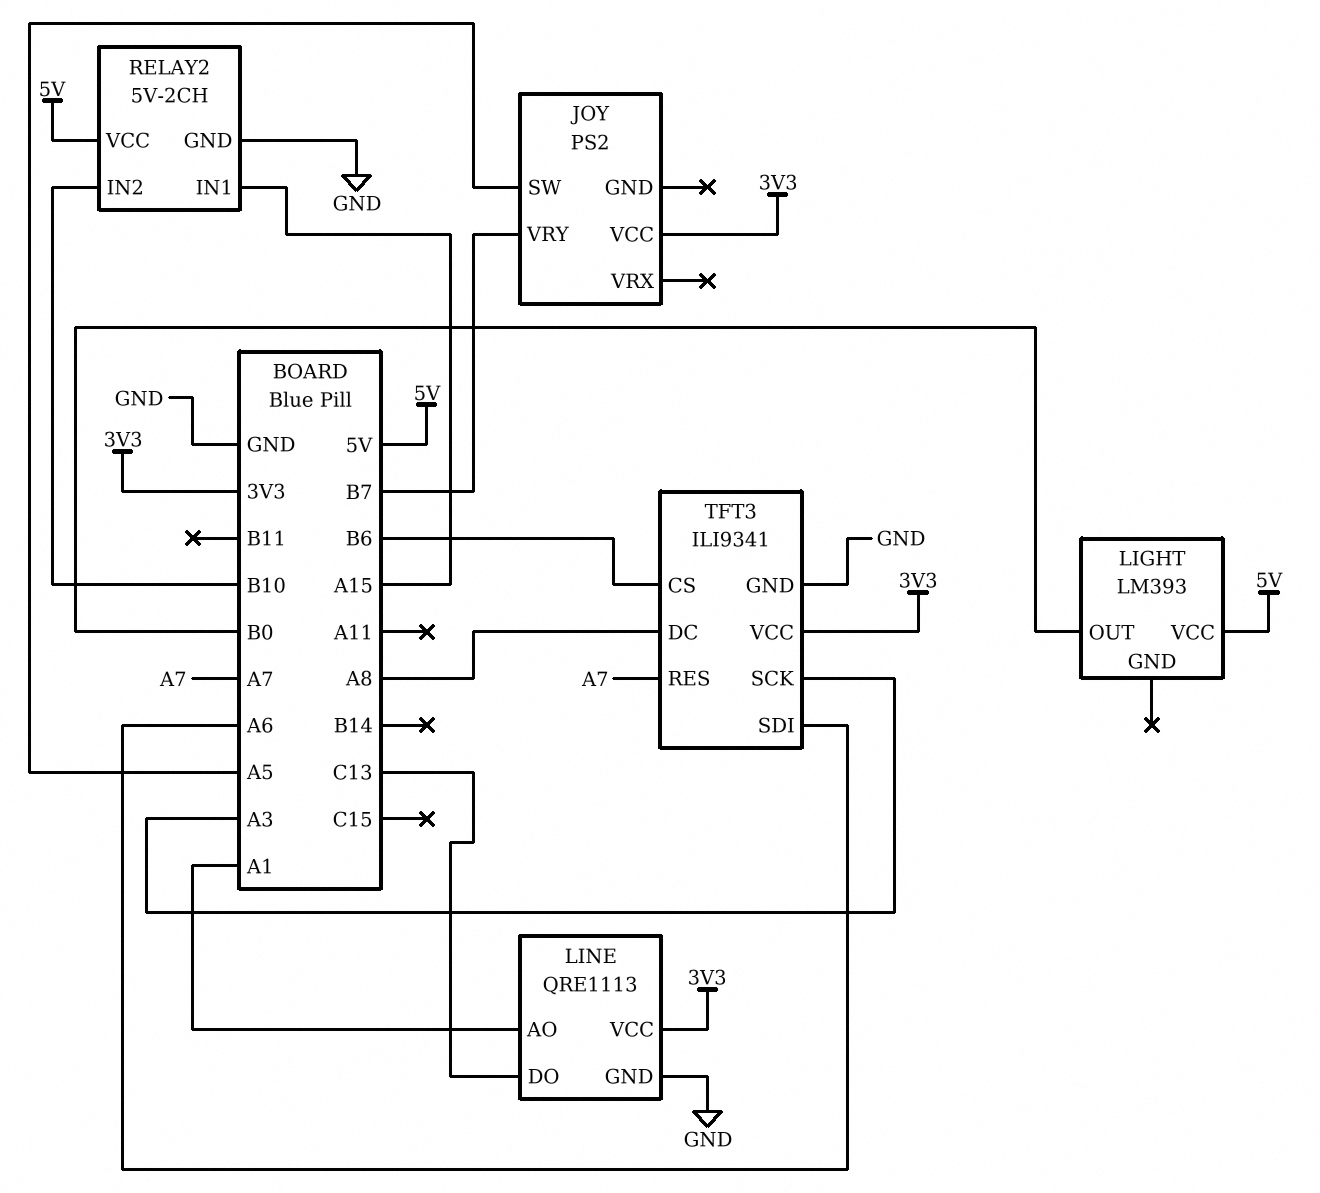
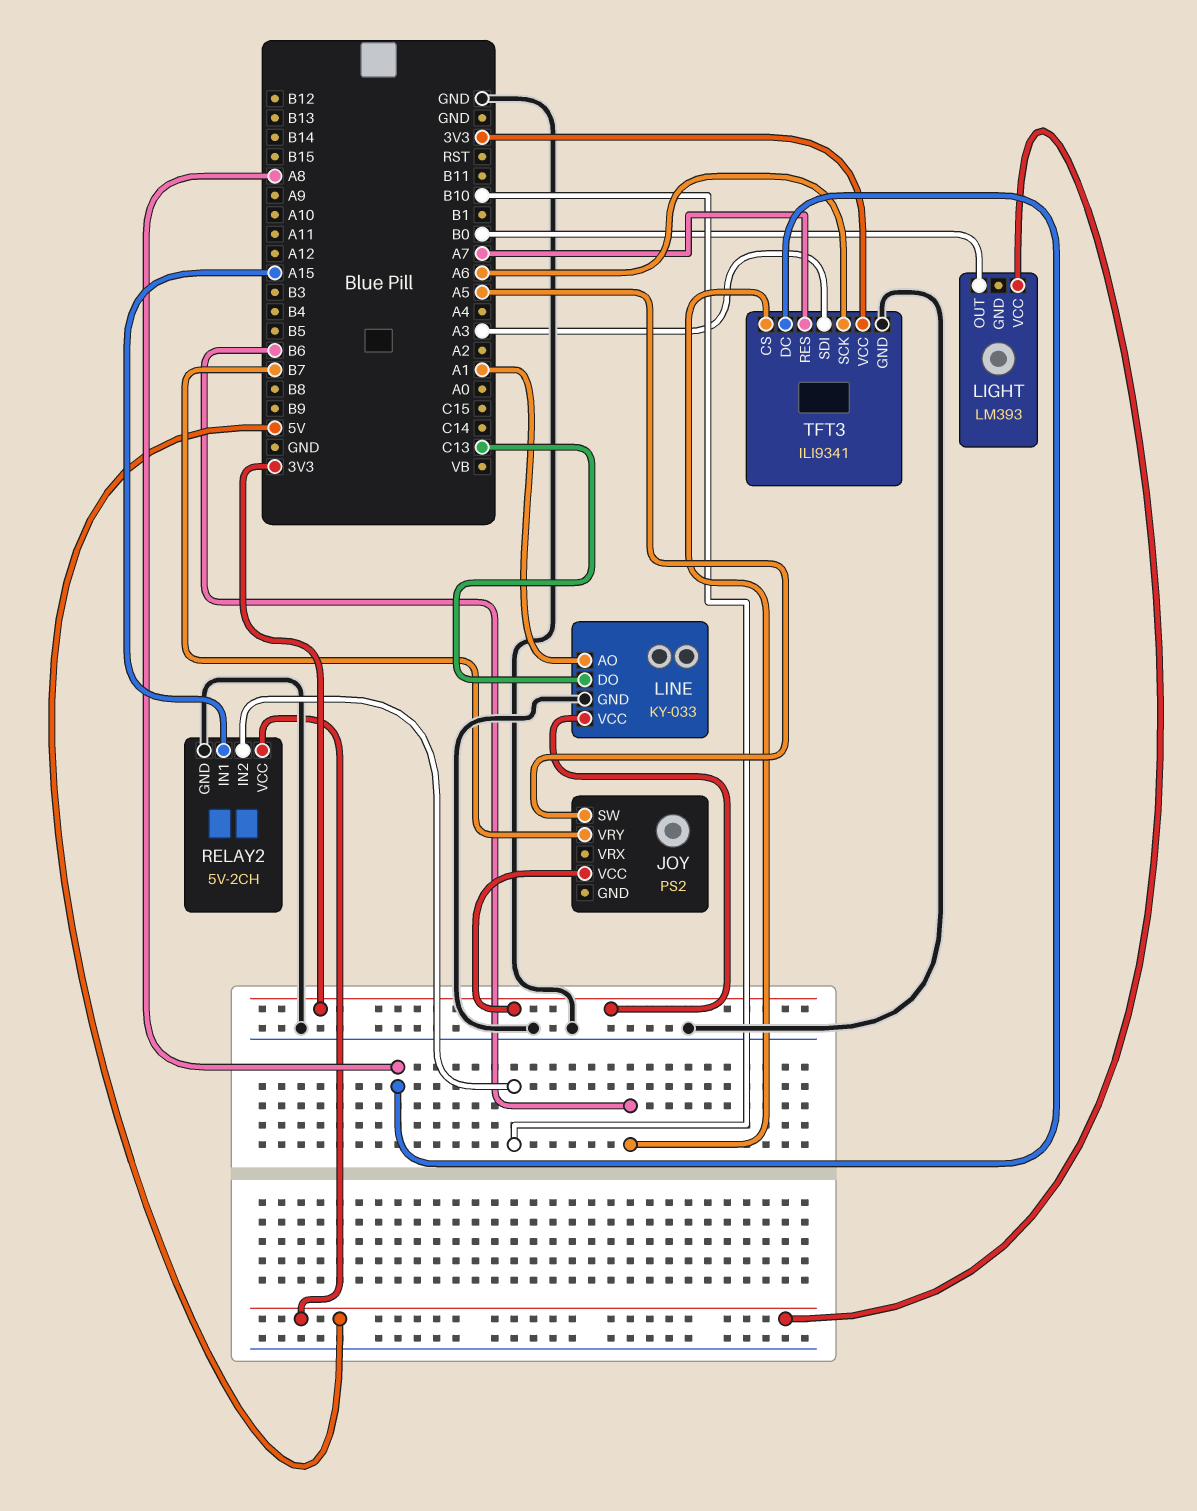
LINE: QRE1113 -> KY-033
TFT3 pin SCK: A3 -> A6
TFT3 pin SDI: A6 -> A3

